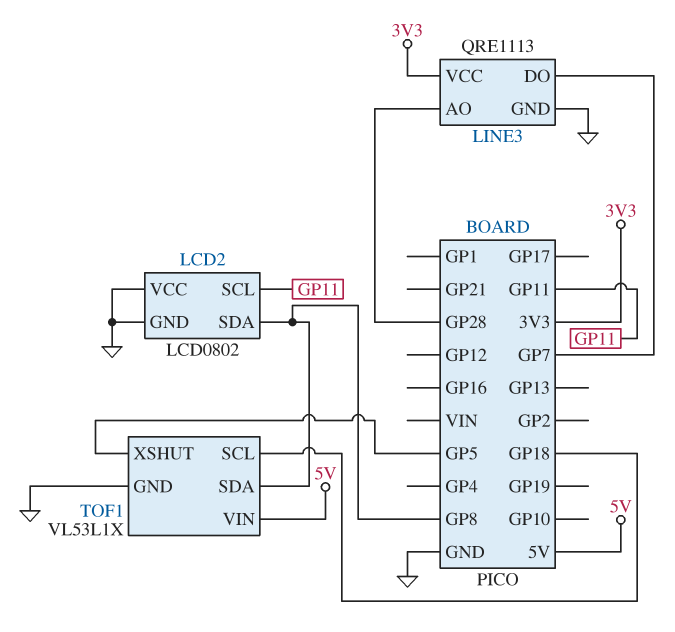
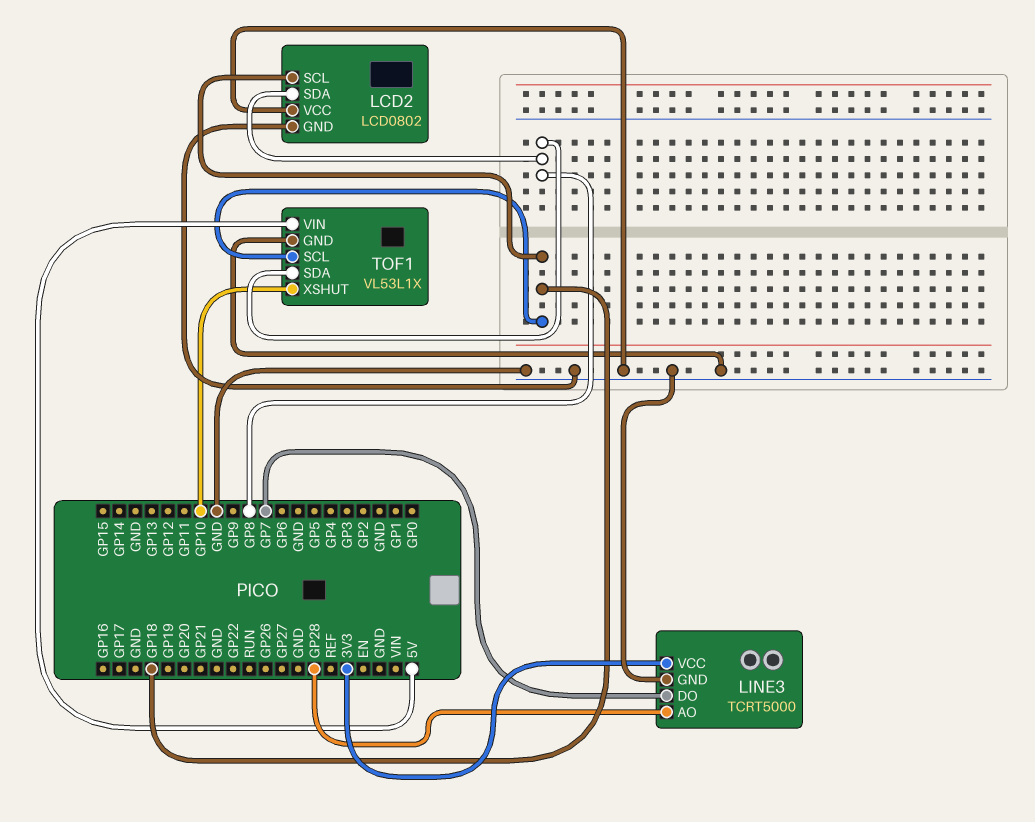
LCD2 pin SCL: GP11 -> GP18
LINE3: QRE1113 -> TCRT5000
TOF1 pin XSHUT: GP5 -> GP10

